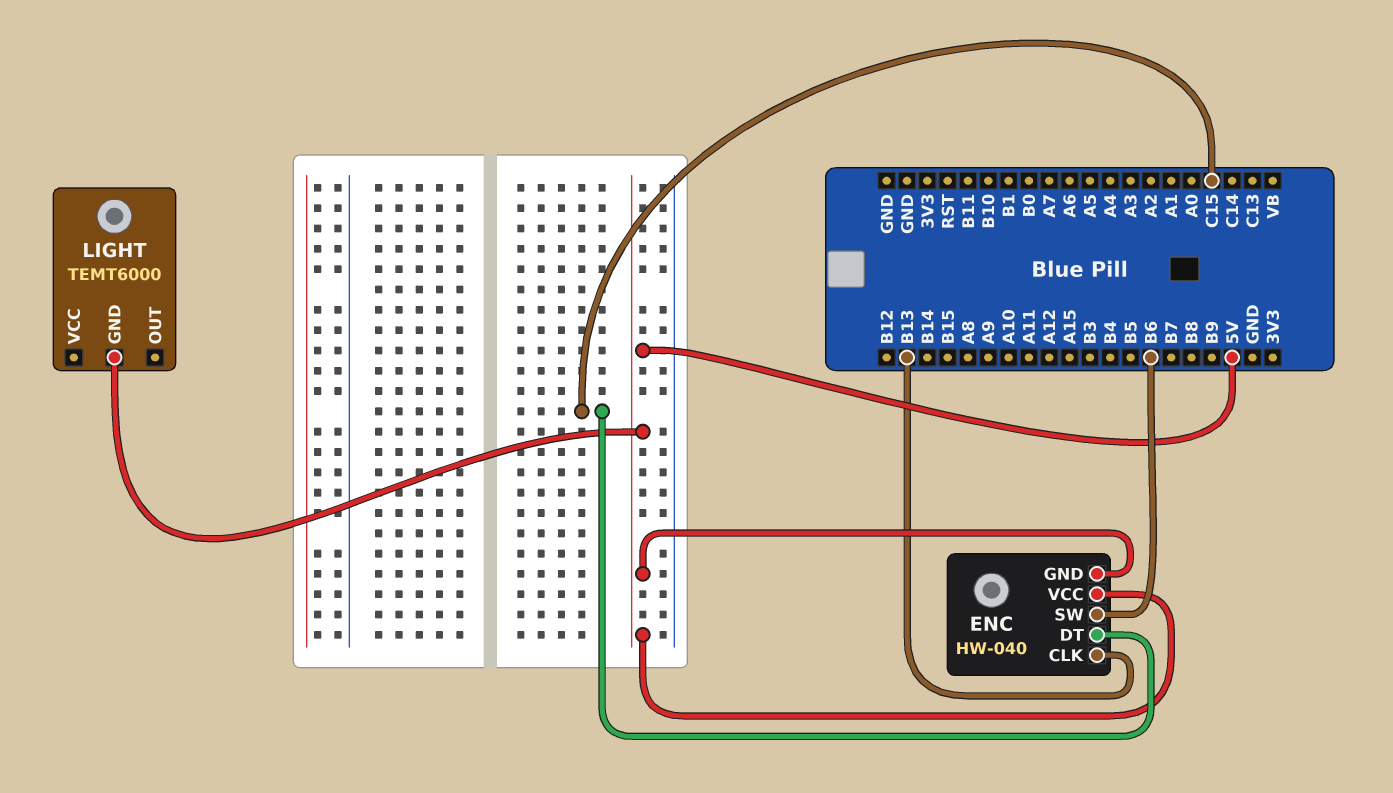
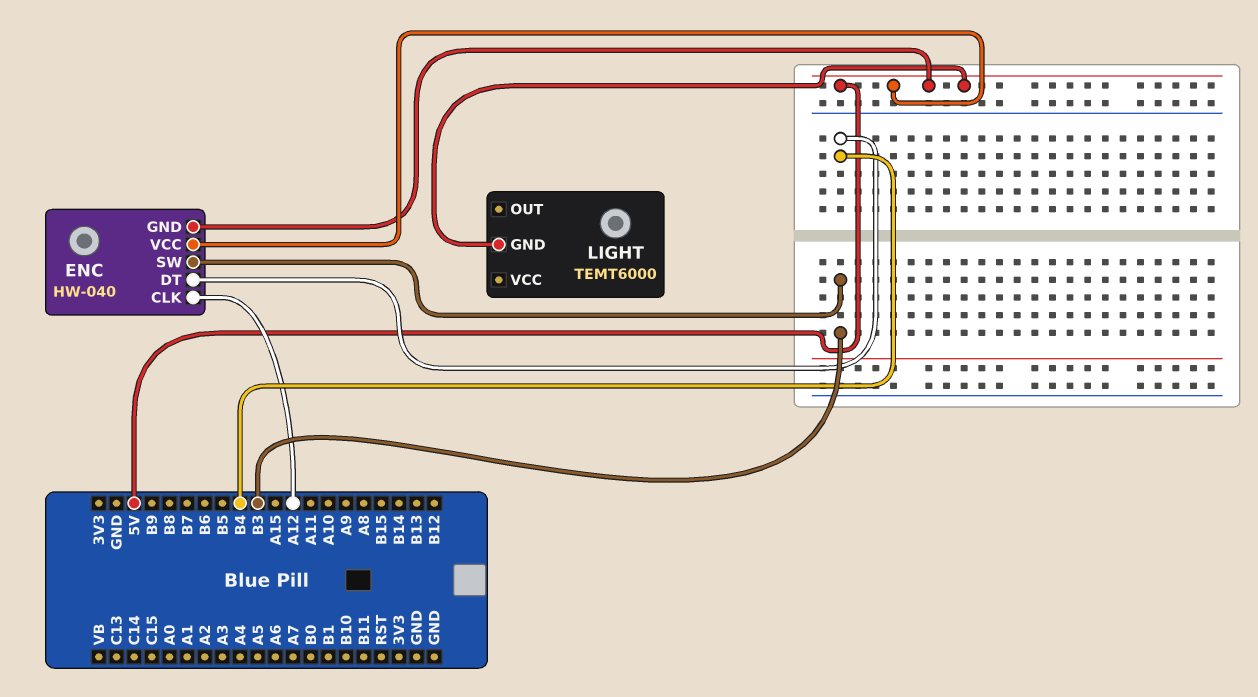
ENC pin CLK: B13 -> A12
ENC pin DT: C15 -> B4
ENC pin SW: B6 -> B3

